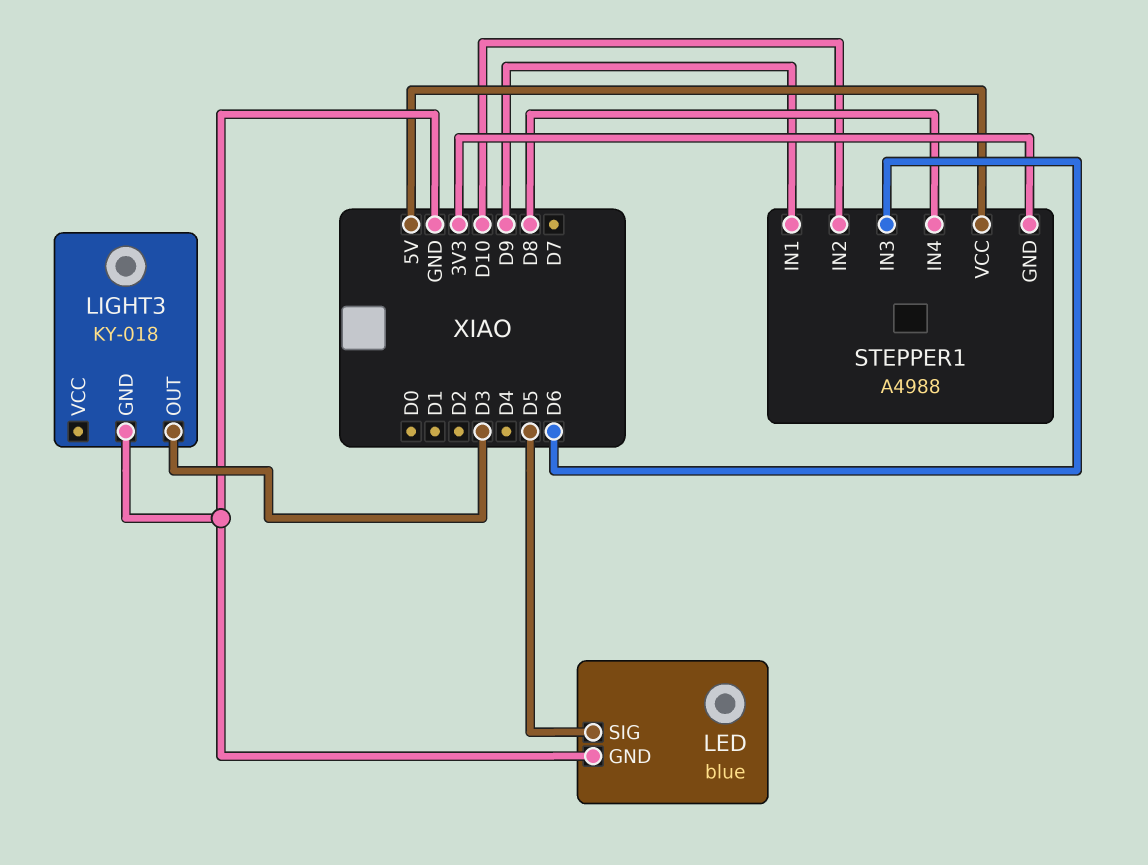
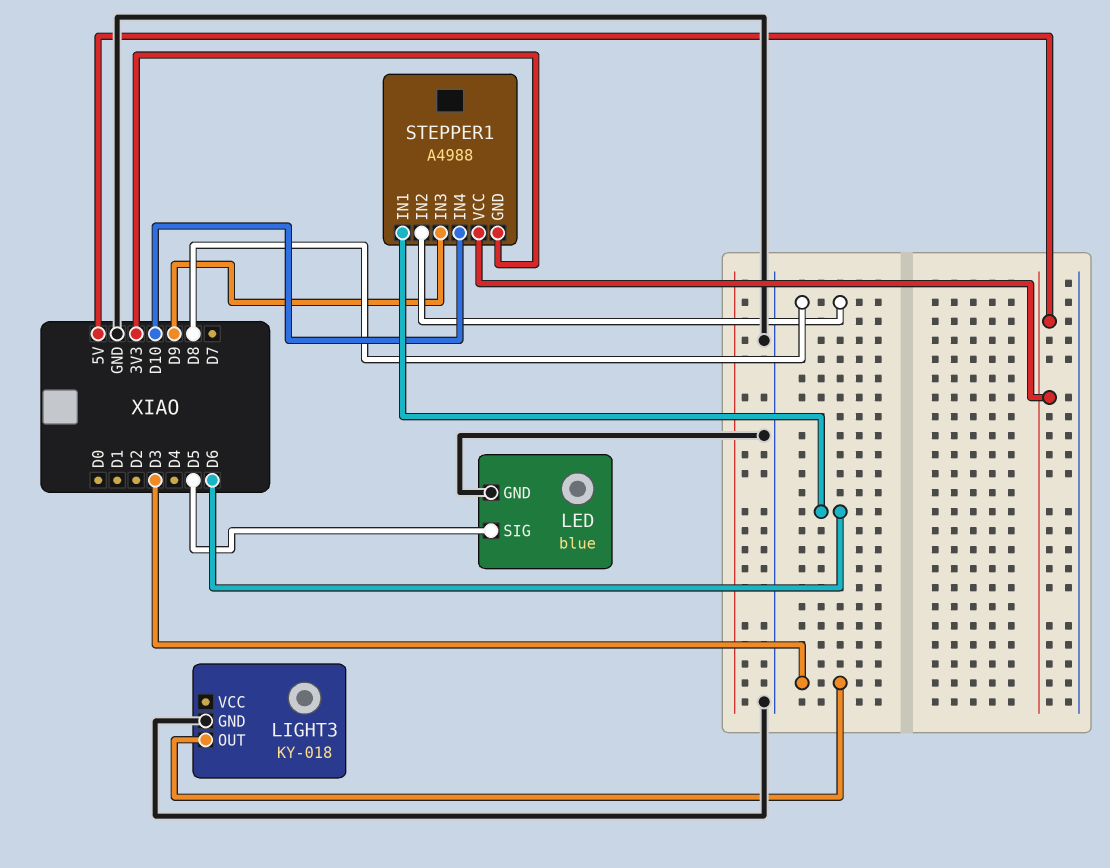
STEPPER1 pin IN1: D9 -> D6
STEPPER1 pin IN2: D10 -> D8
STEPPER1 pin IN3: D6 -> D9
STEPPER1 pin IN4: D8 -> D10

